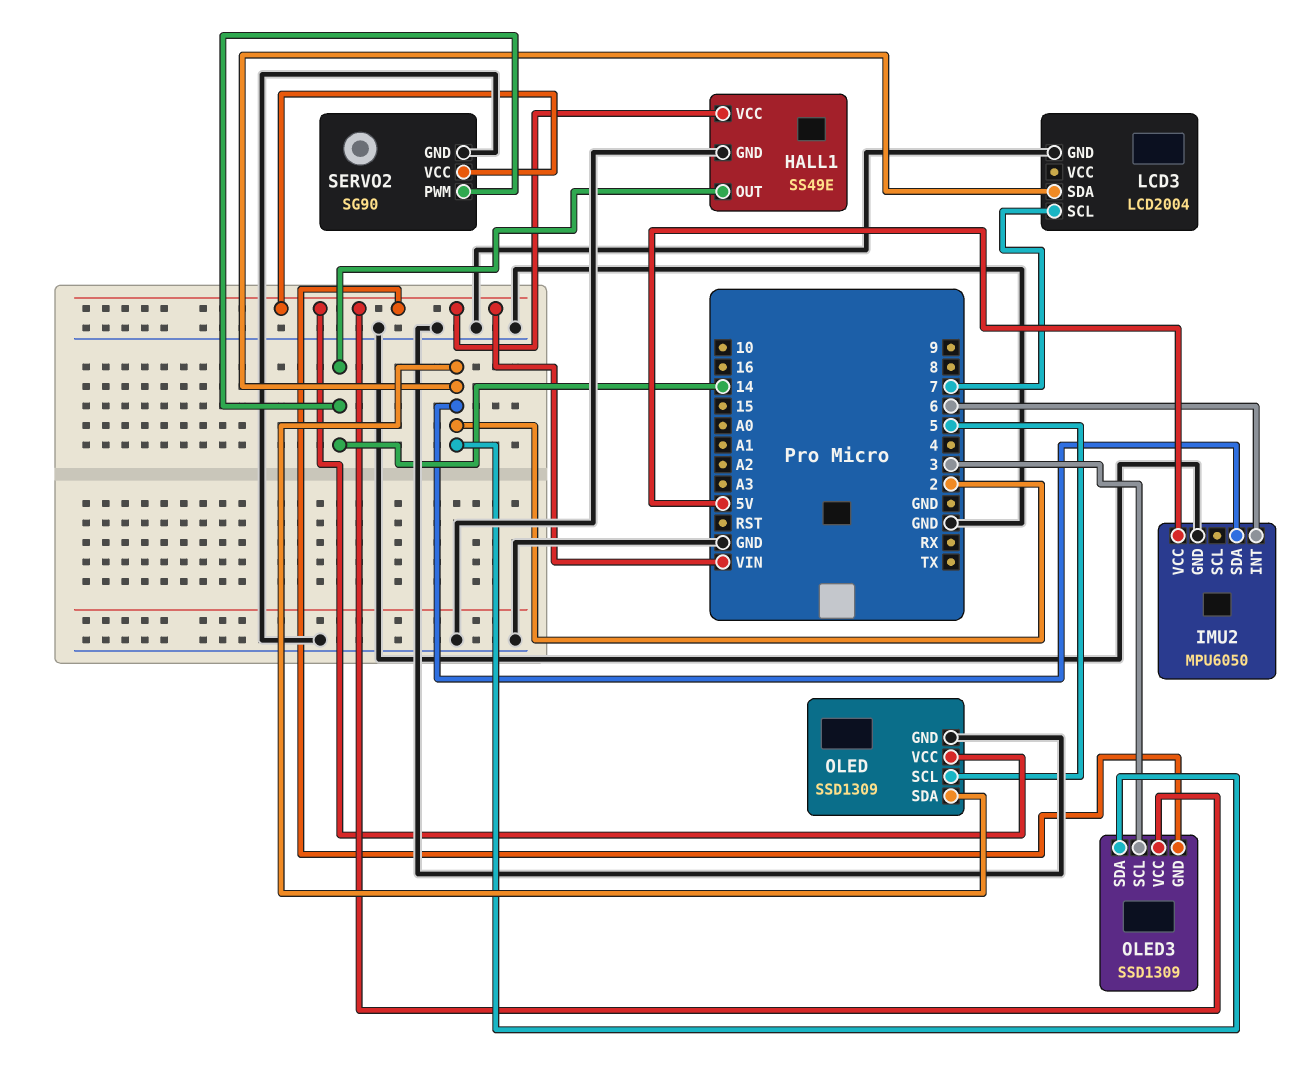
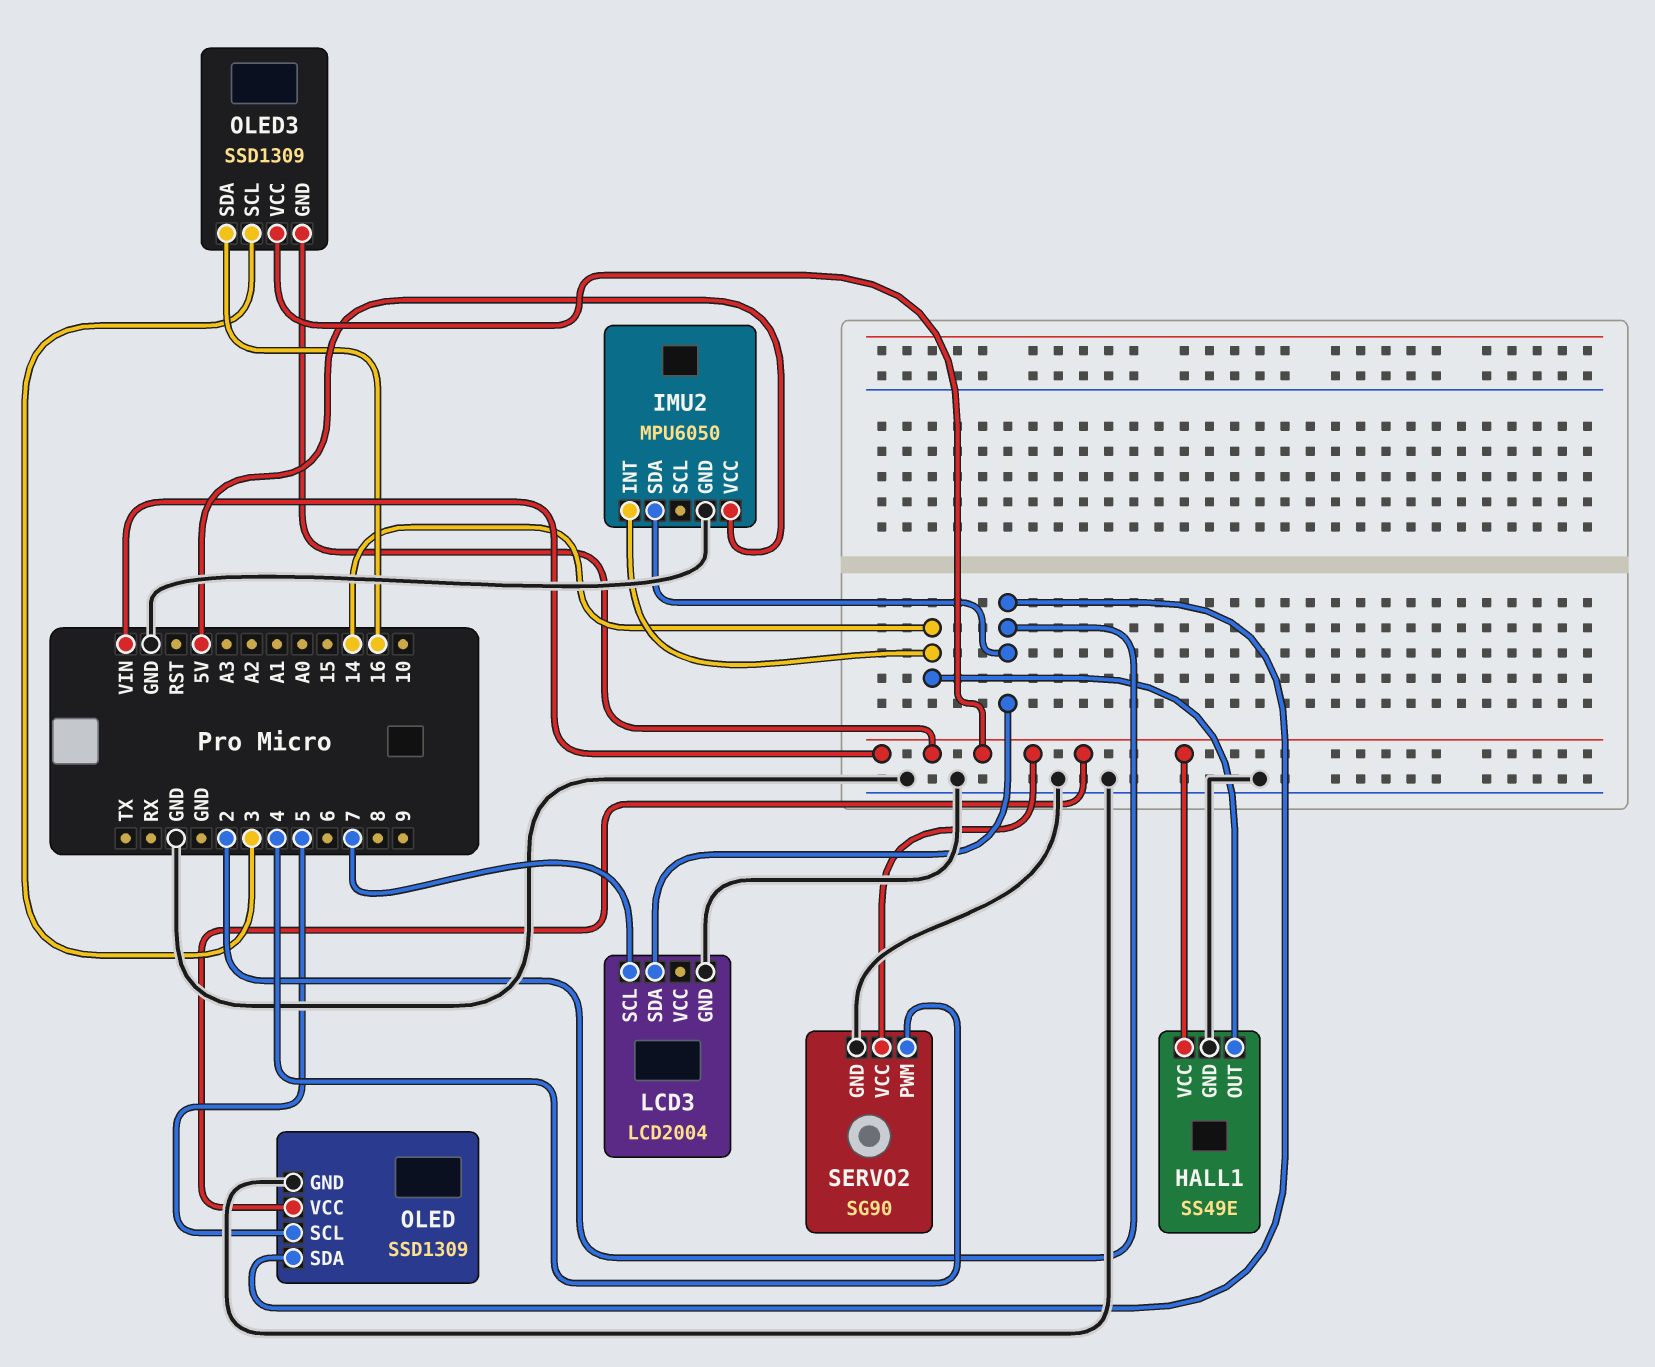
IMU2 pin INT: 6 -> 14
OLED3 pin SDA: 2 -> 16
SERVO2 pin PWM: 14 -> 4

